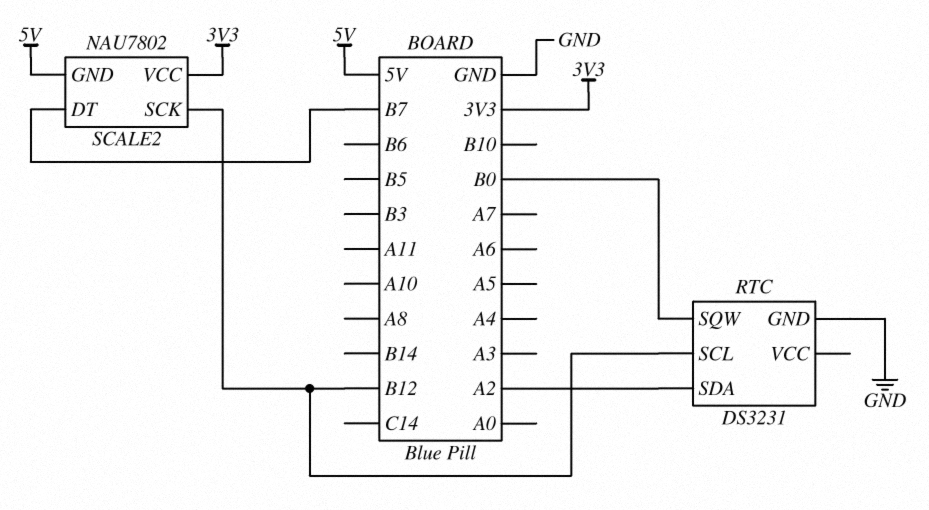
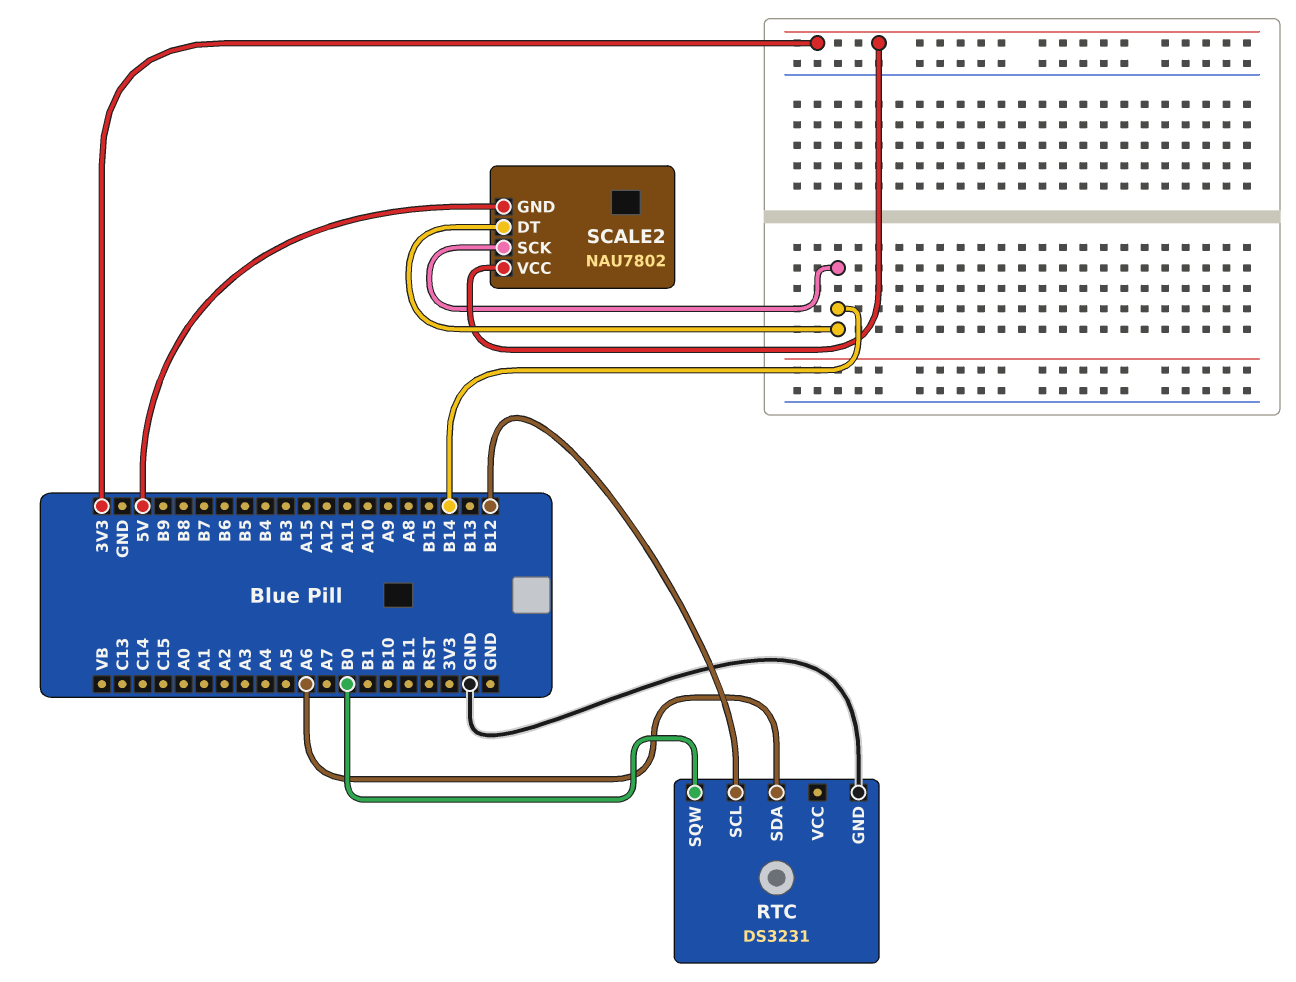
RTC pin SDA: A2 -> A6
SCALE2 pin DT: B7 -> B14
SCALE2 pin SCK: B12 -> B14

